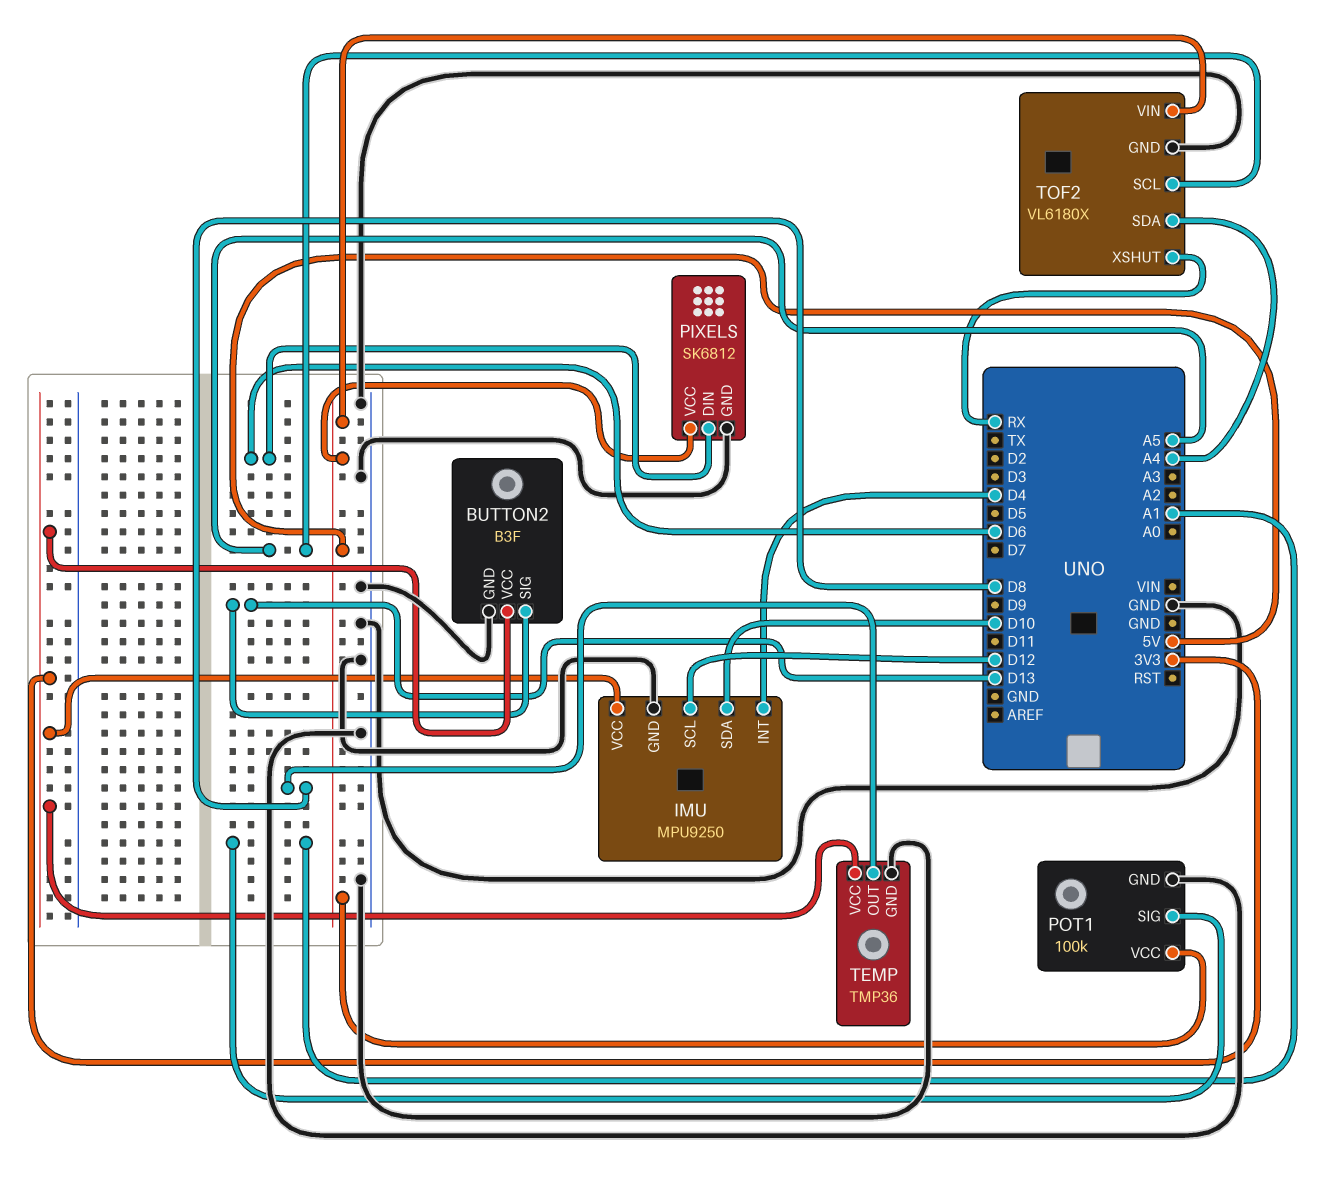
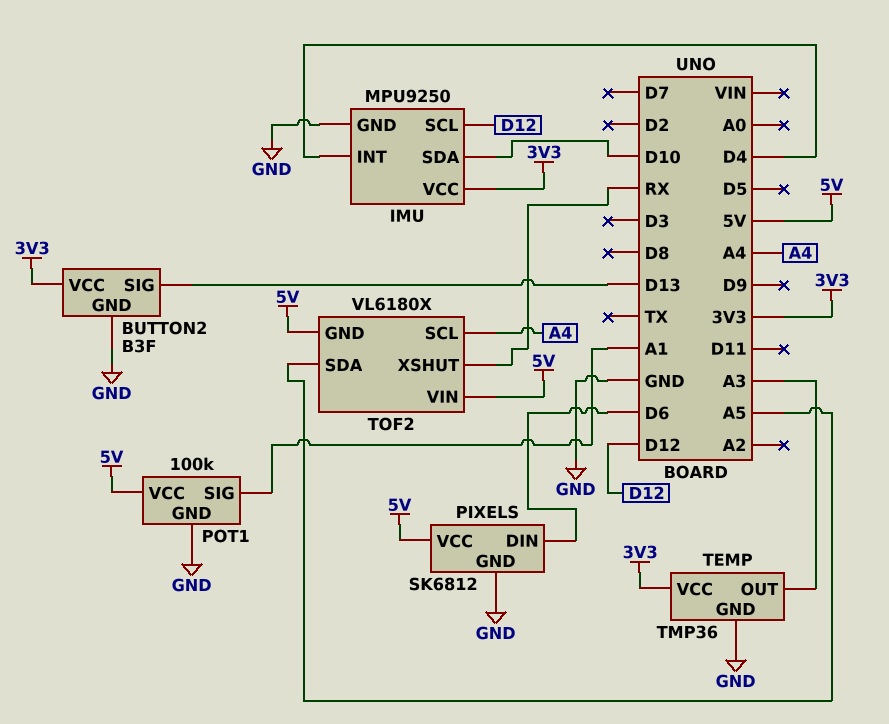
TEMP pin OUT: D8 -> A3
TOF2 pin GND: GND -> 5V
TOF2 pin SCL: A5 -> A4
TOF2 pin SDA: A4 -> A5

